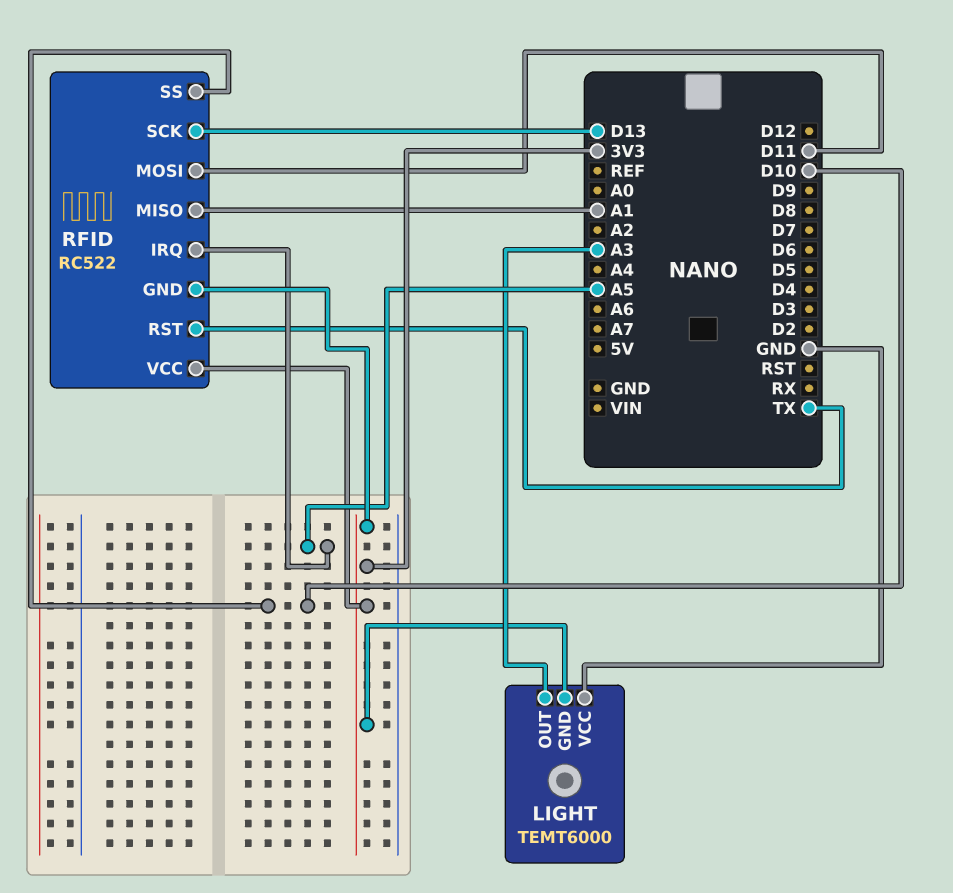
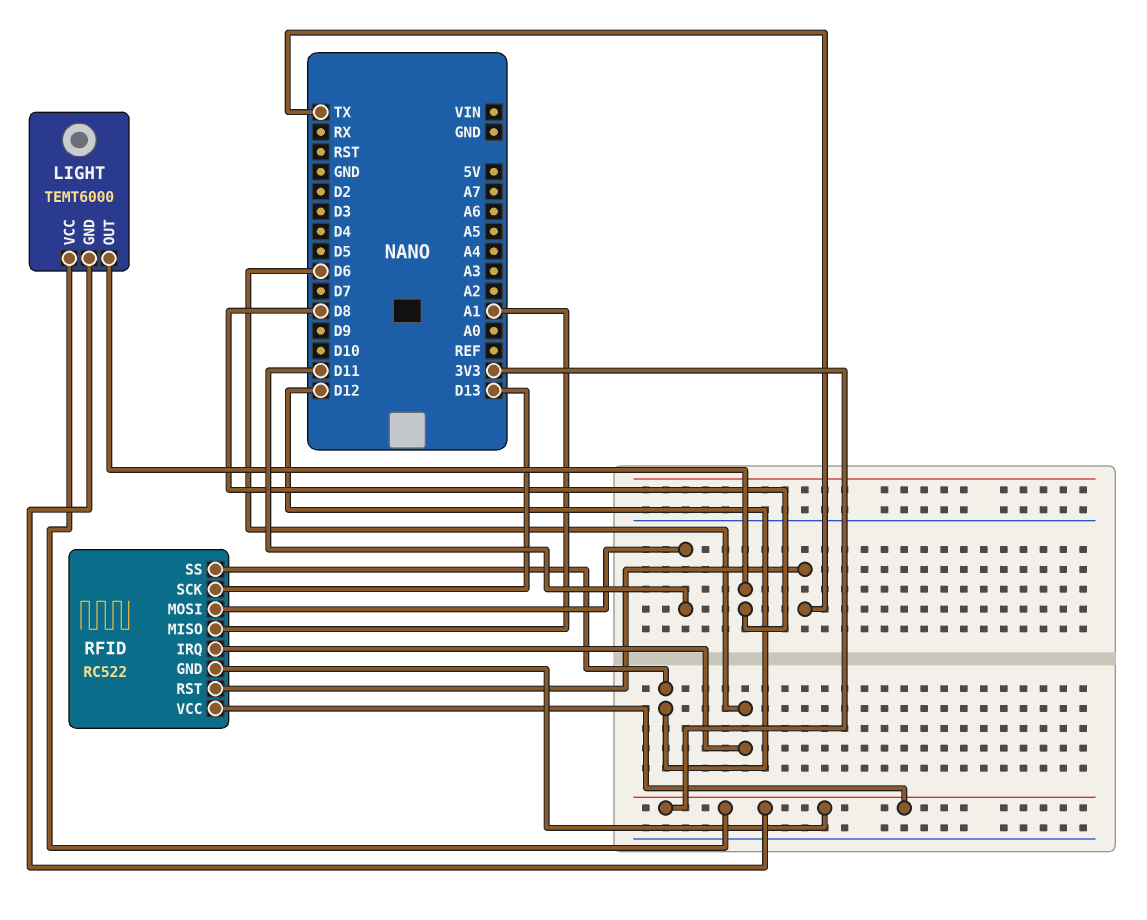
LIGHT pin OUT: A3 -> D8
LIGHT pin VCC: GND -> 3V3
RFID pin IRQ: A5 -> D6
RFID pin SS: D10 -> D12

